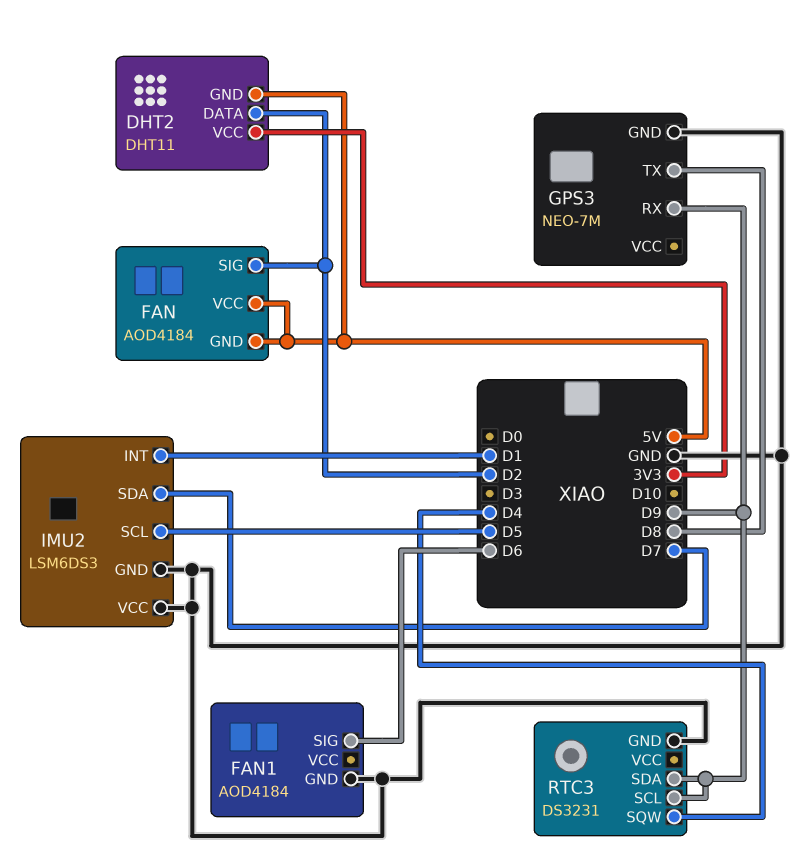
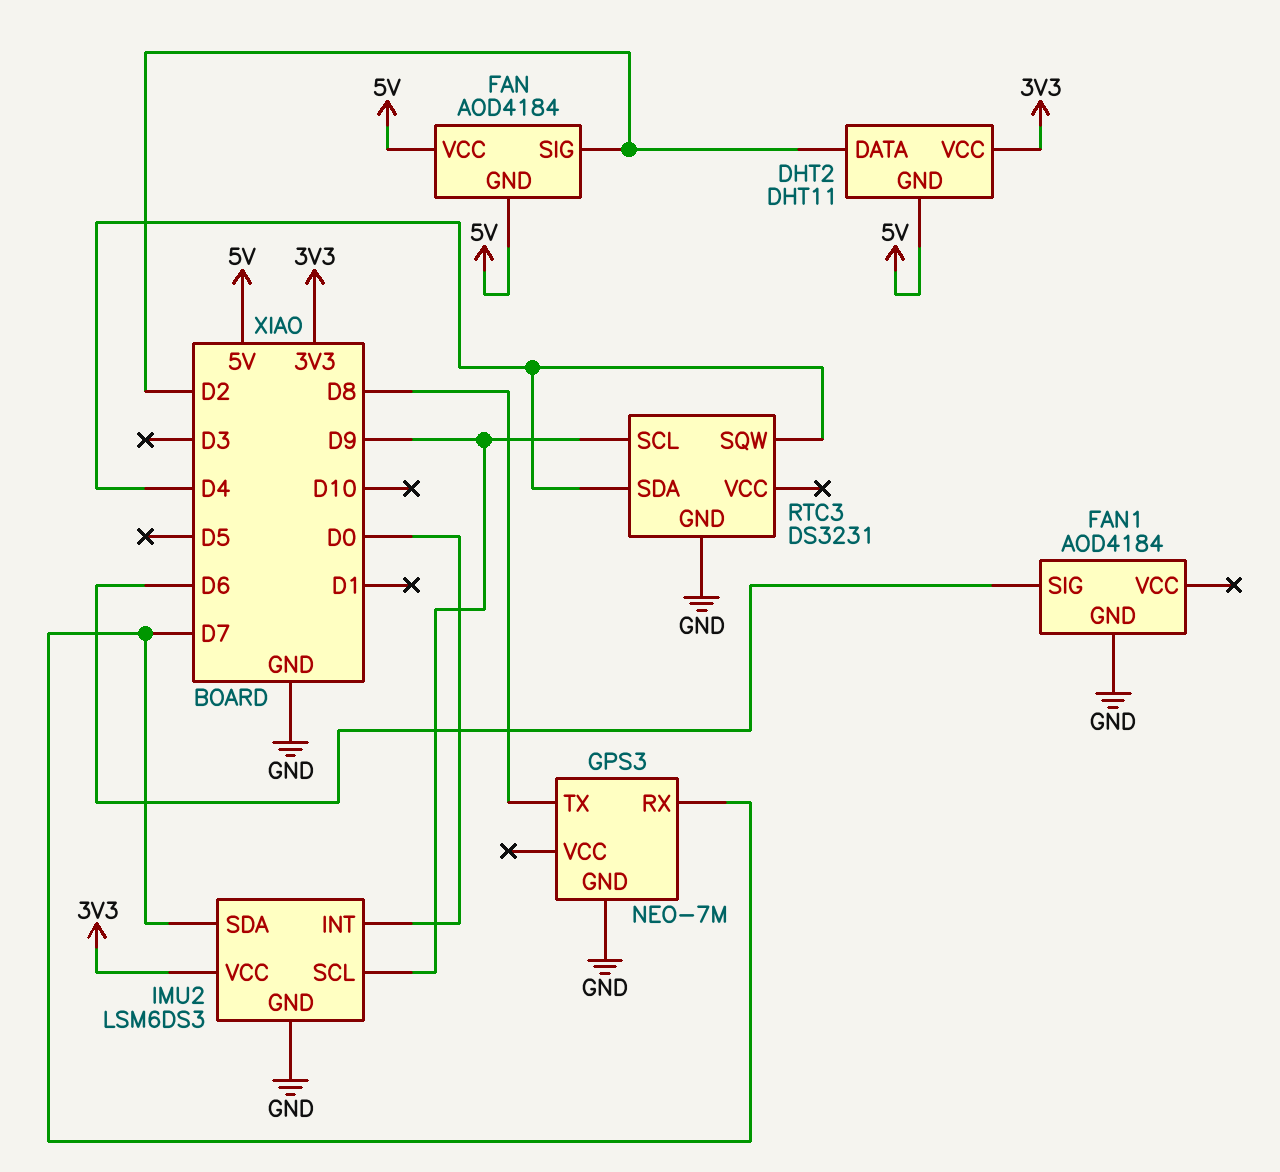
GPS3 pin RX: D9 -> D7
IMU2 pin INT: D1 -> D0
IMU2 pin SCL: D5 -> D9
IMU2 pin VCC: GND -> 3V3
RTC3 pin SDA: D9 -> D4

